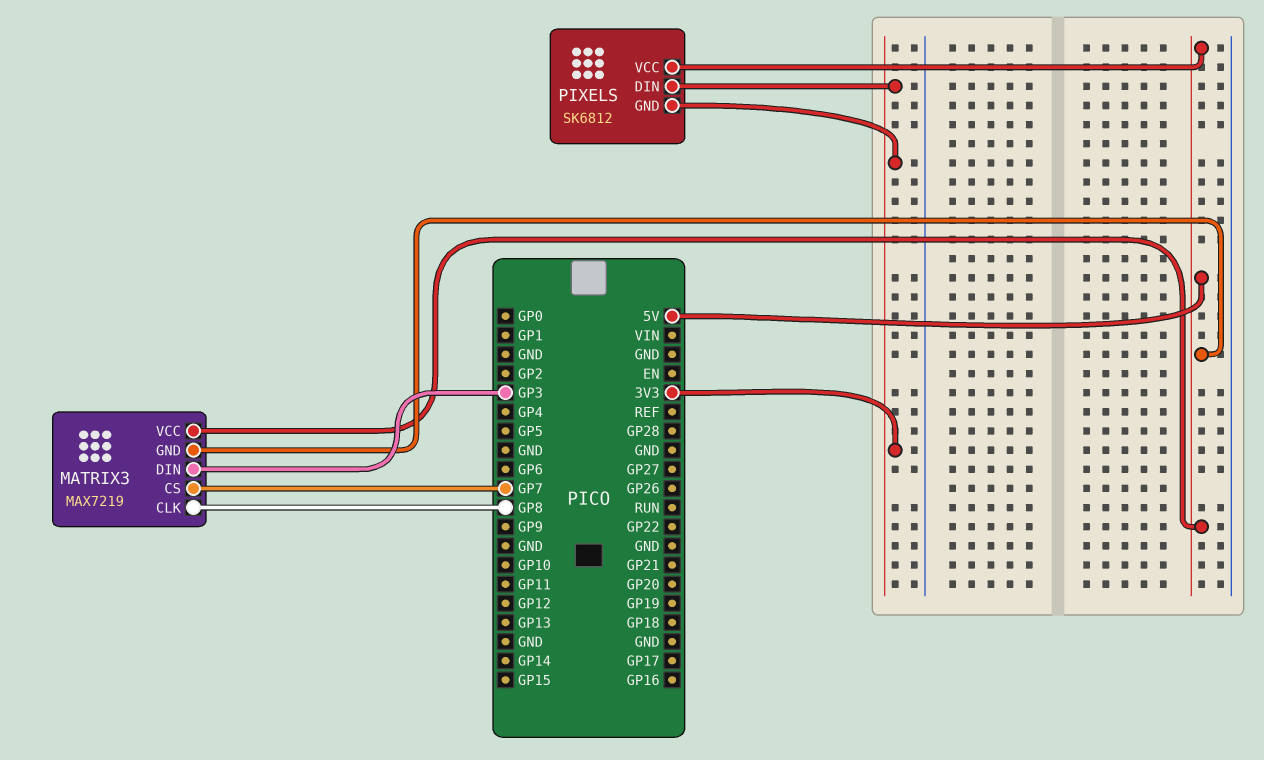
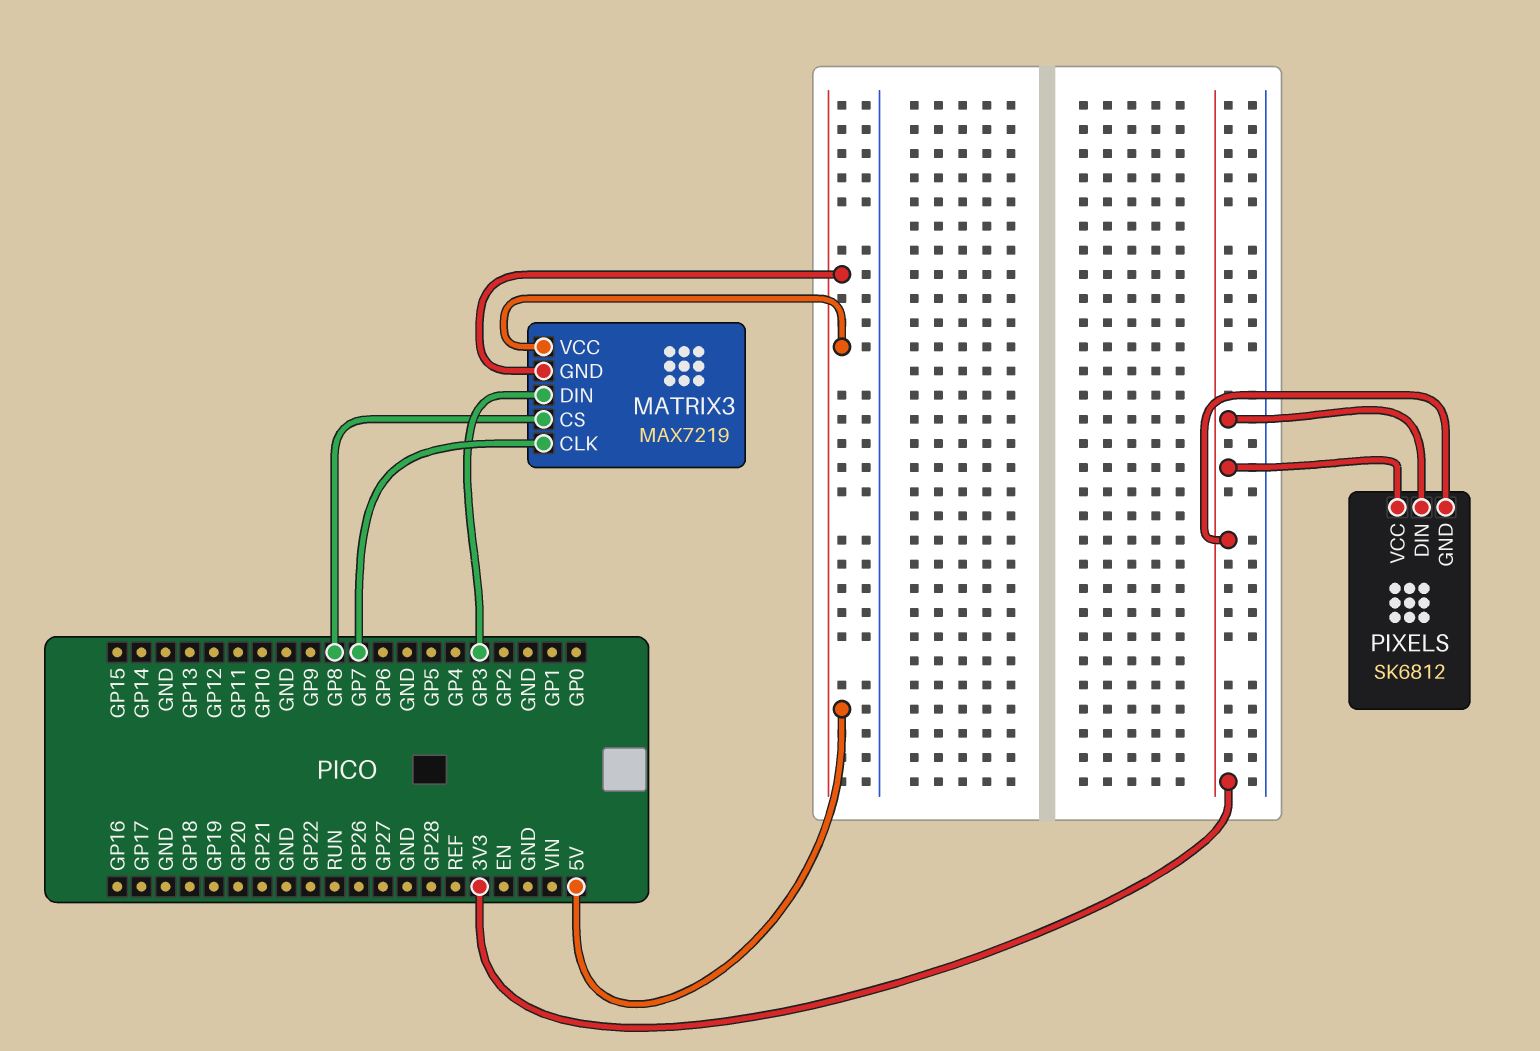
MATRIX3 pin CLK: GP8 -> GP7
MATRIX3 pin CS: GP7 -> GP8
PIXELS pin VCC: 5V -> 3V3

